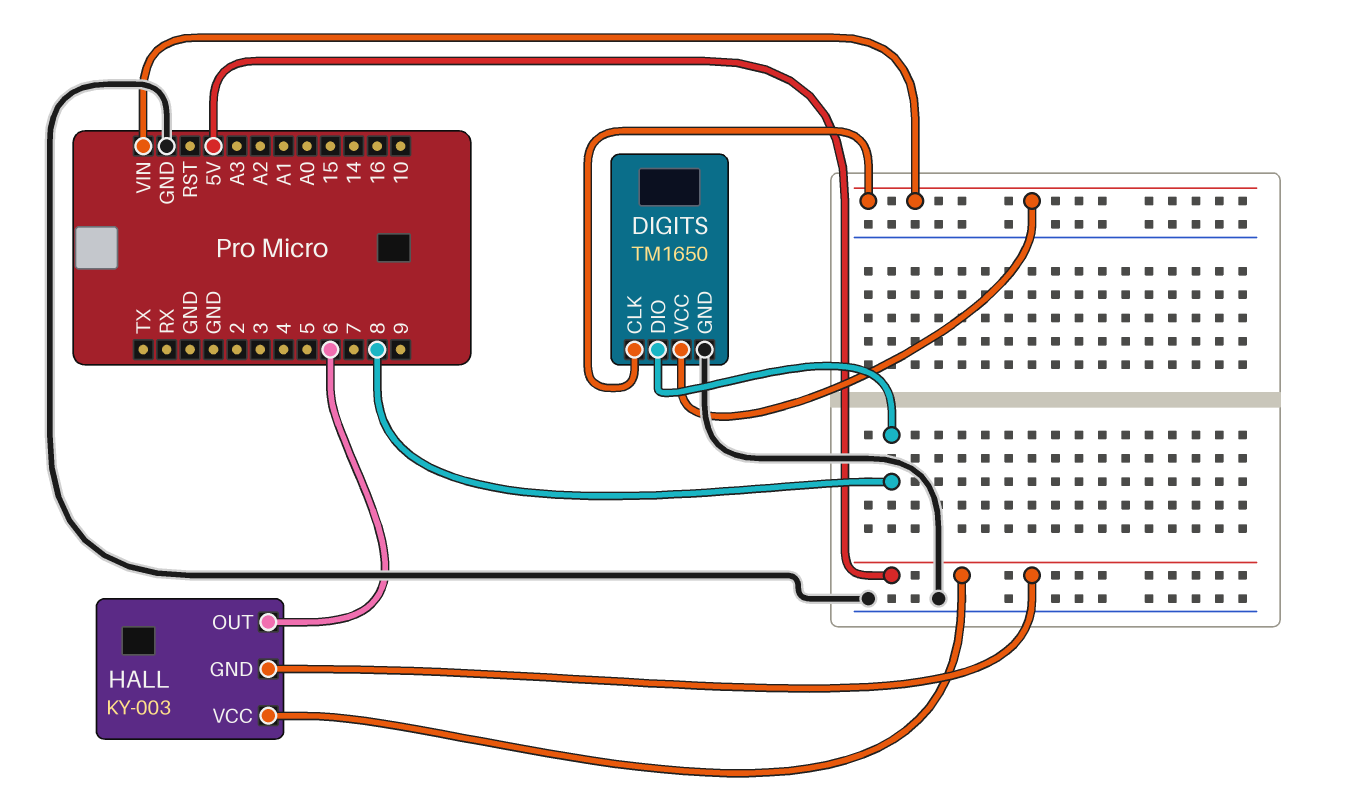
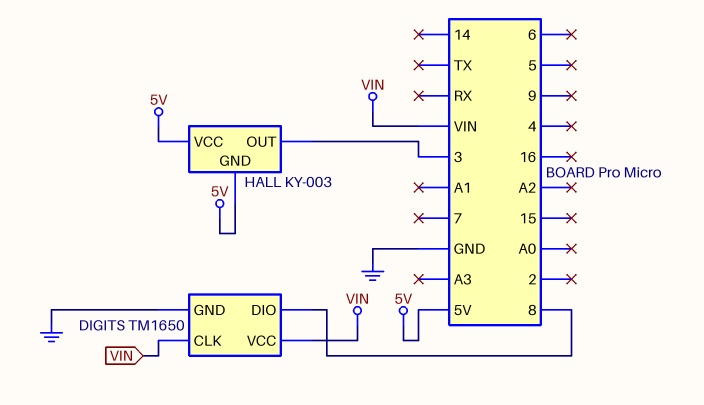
HALL pin OUT: 6 -> 3

